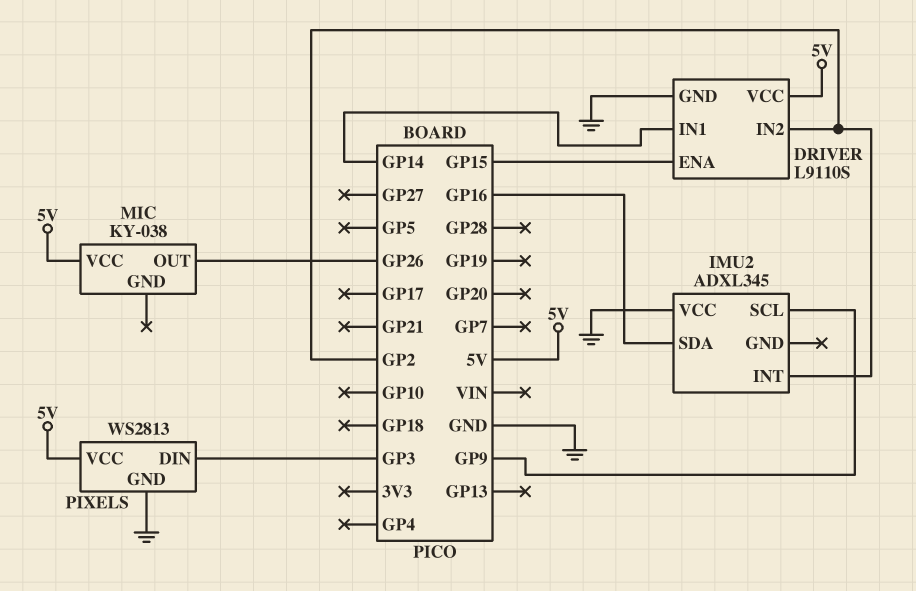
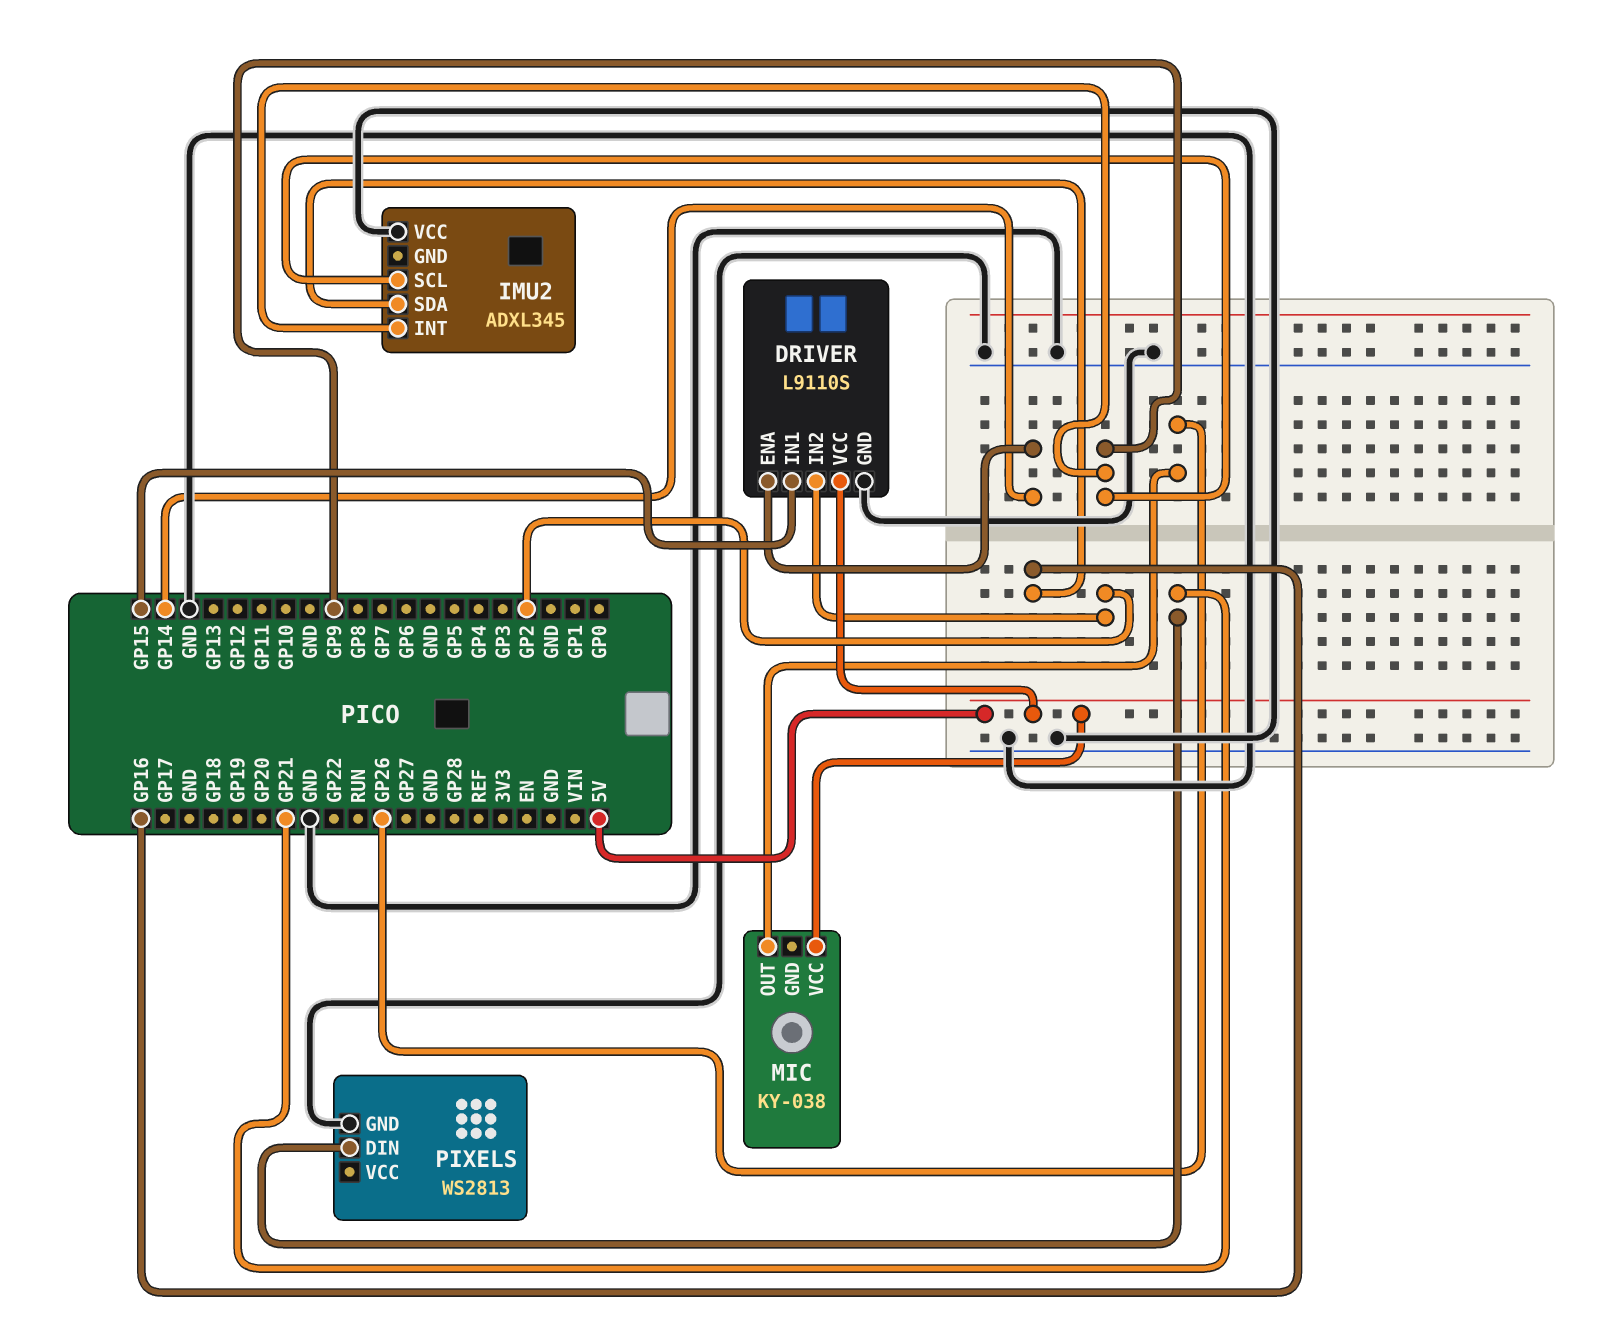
DRIVER pin ENA: GP15 -> GP14
DRIVER pin IN1: GP14 -> GP15
IMU2 pin INT: GP2 -> GP9
PIXELS pin DIN: GP3 -> GP21
PIXELS pin VCC: 5V -> none

